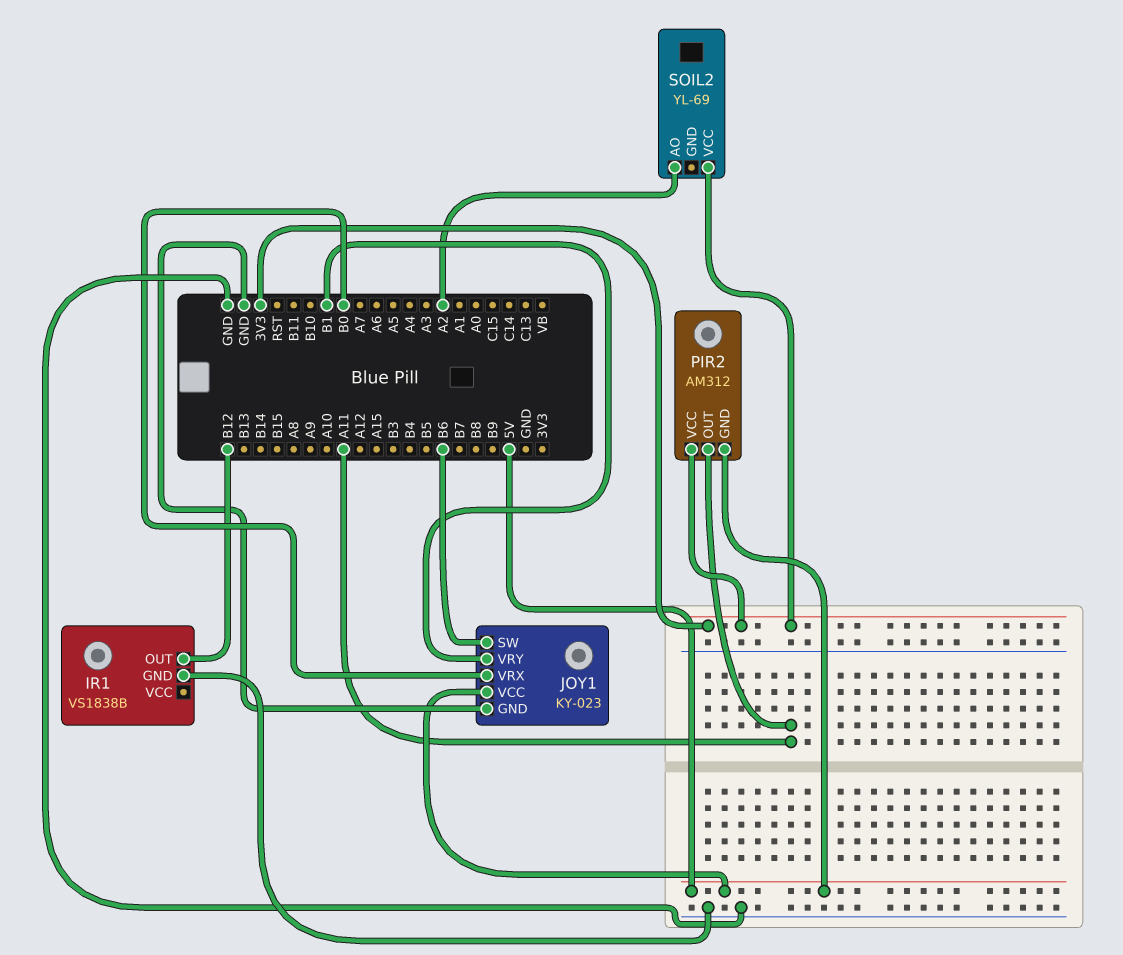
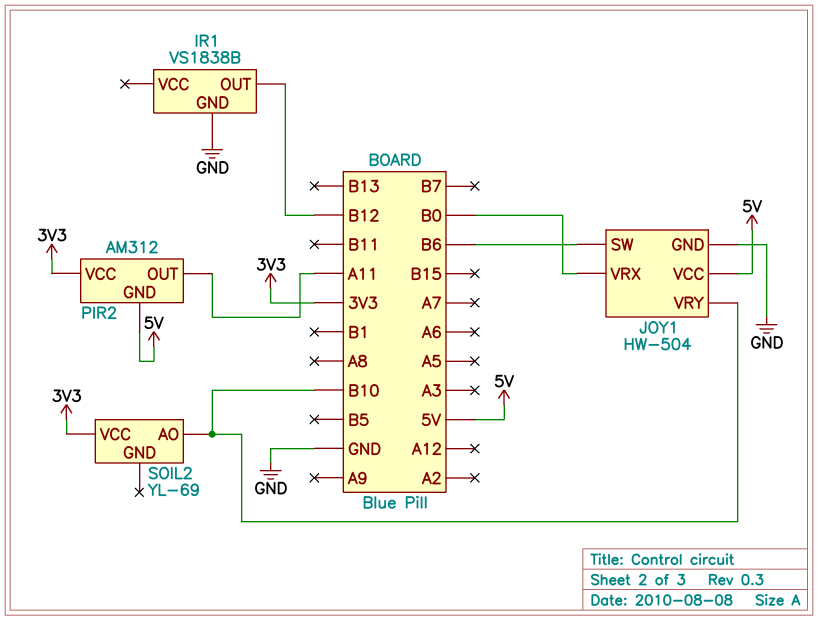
JOY1: KY-023 -> HW-504
JOY1 pin VRY: B1 -> B10
SOIL2 pin AO: A2 -> B10

